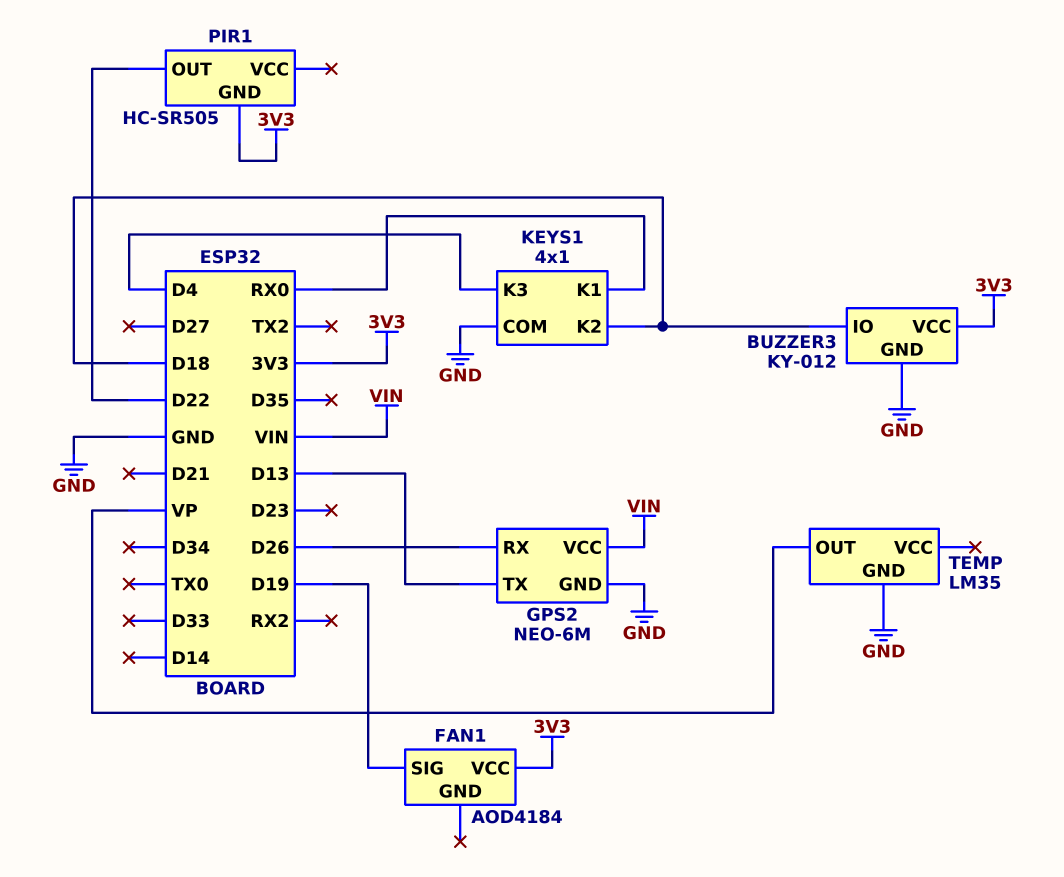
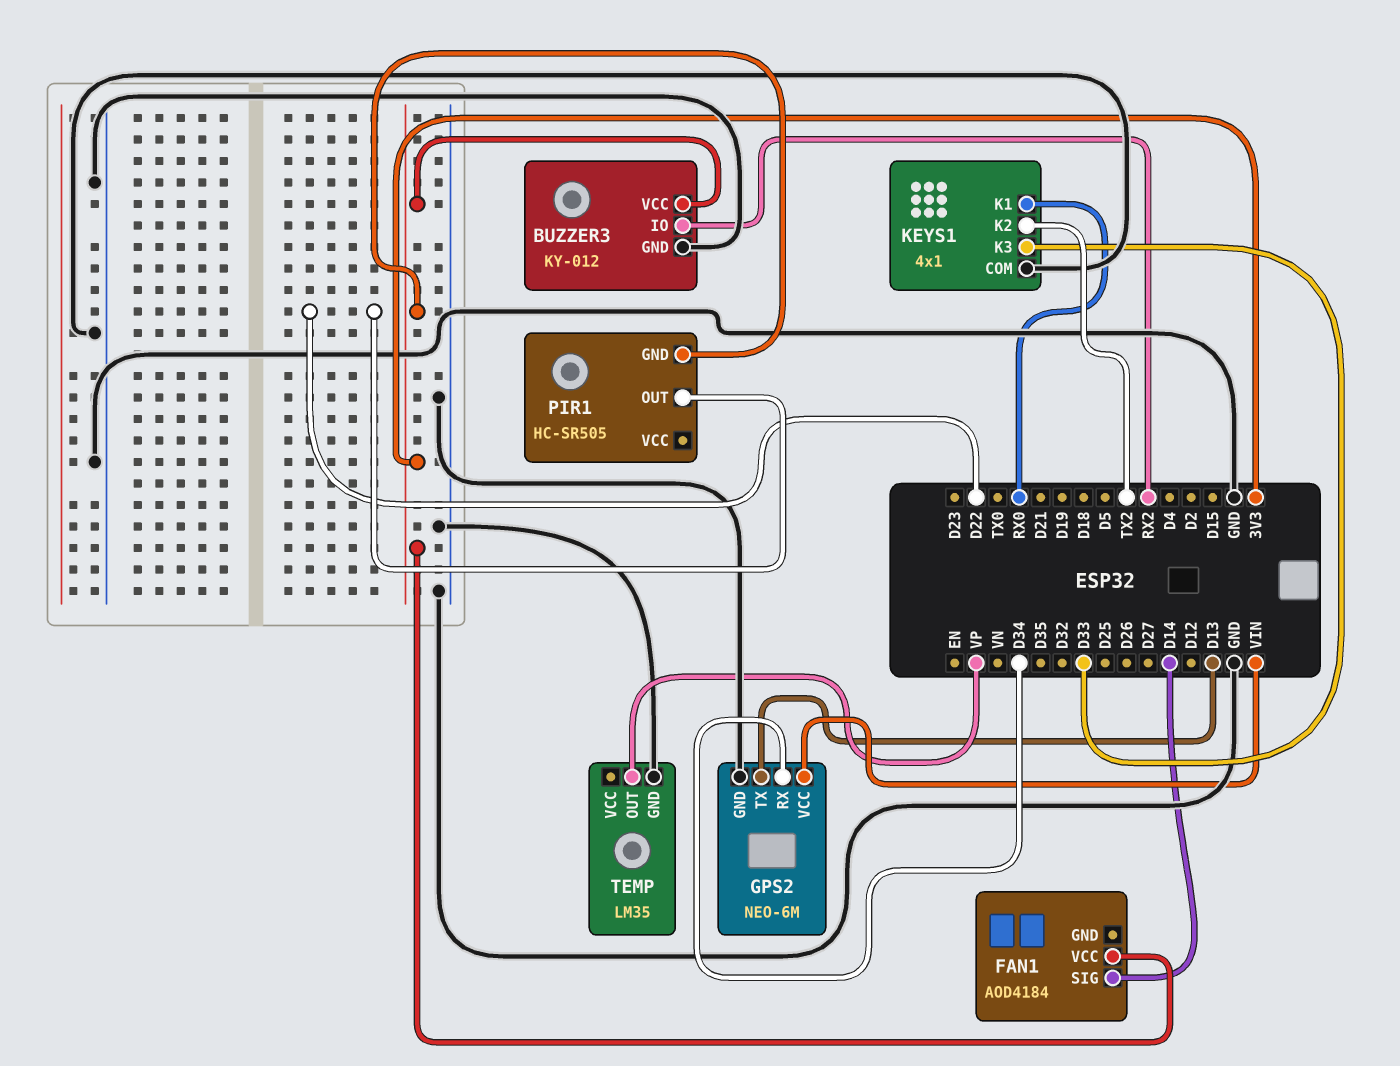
BUZZER3 pin IO: D18 -> RX2
FAN1 pin SIG: D19 -> D14
GPS2 pin RX: D26 -> D34
KEYS1 pin K2: D18 -> TX2
KEYS1 pin K3: D4 -> D33

